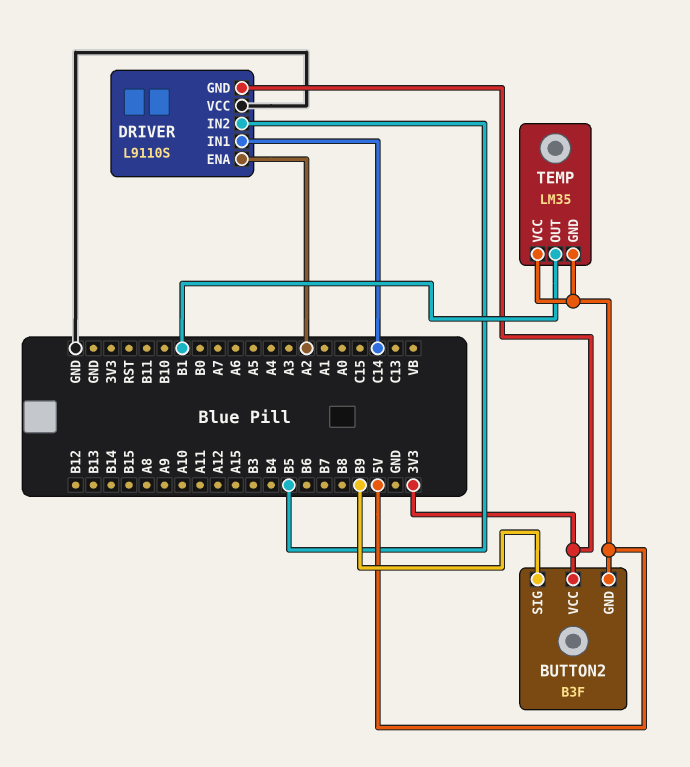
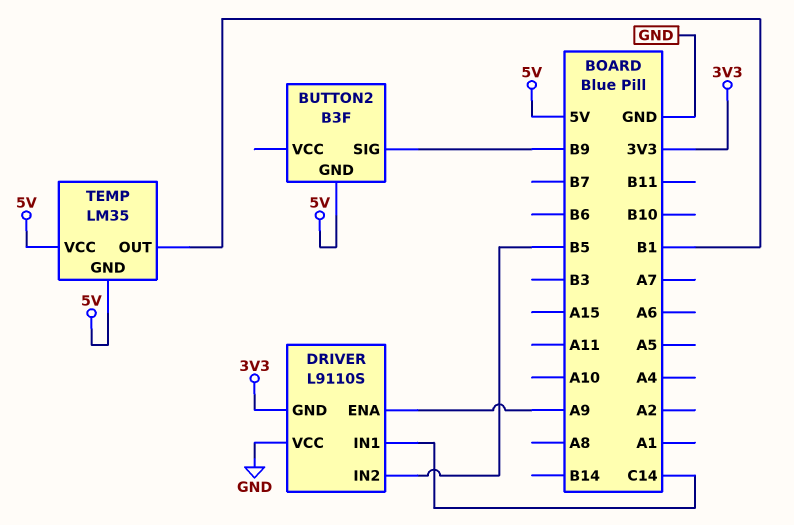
BUTTON2 pin VCC: 3V3 -> none
DRIVER pin ENA: A2 -> A9

